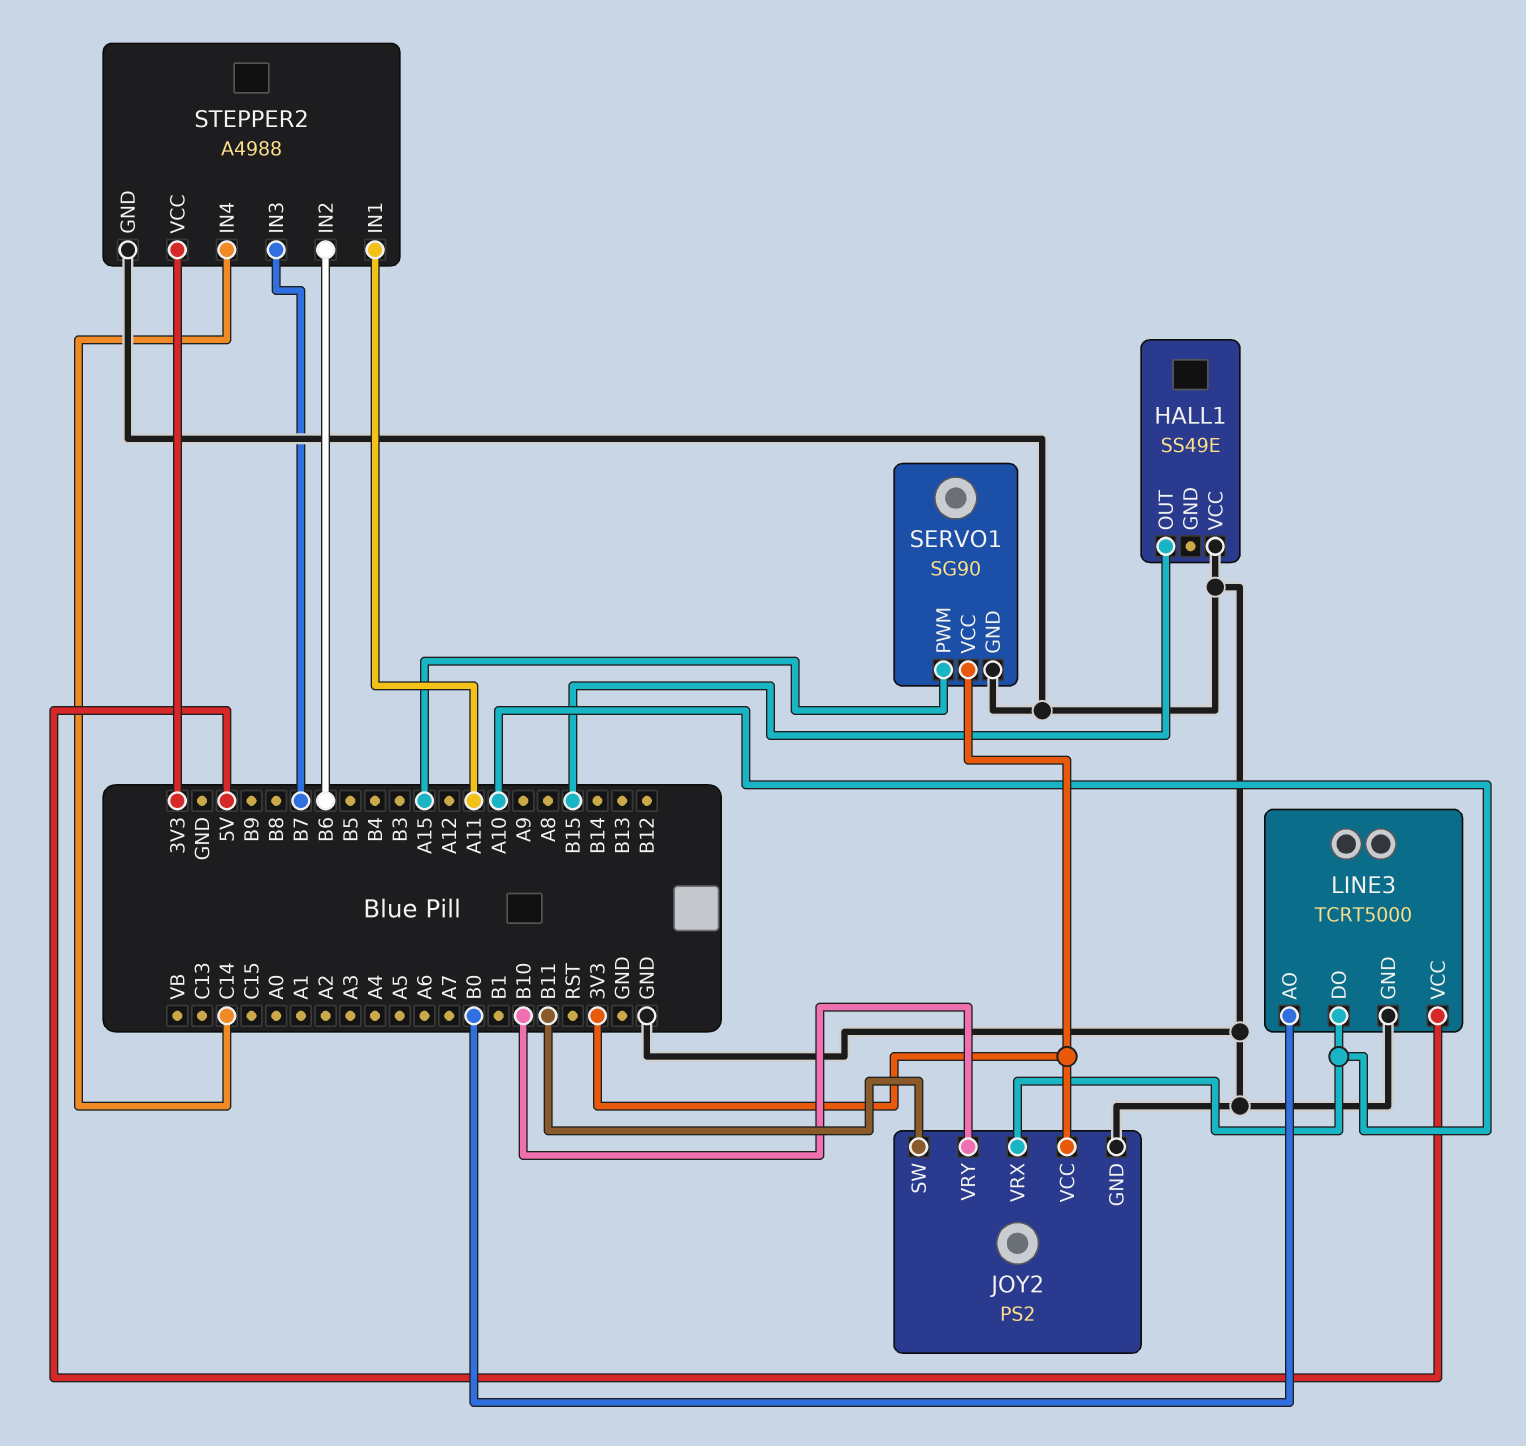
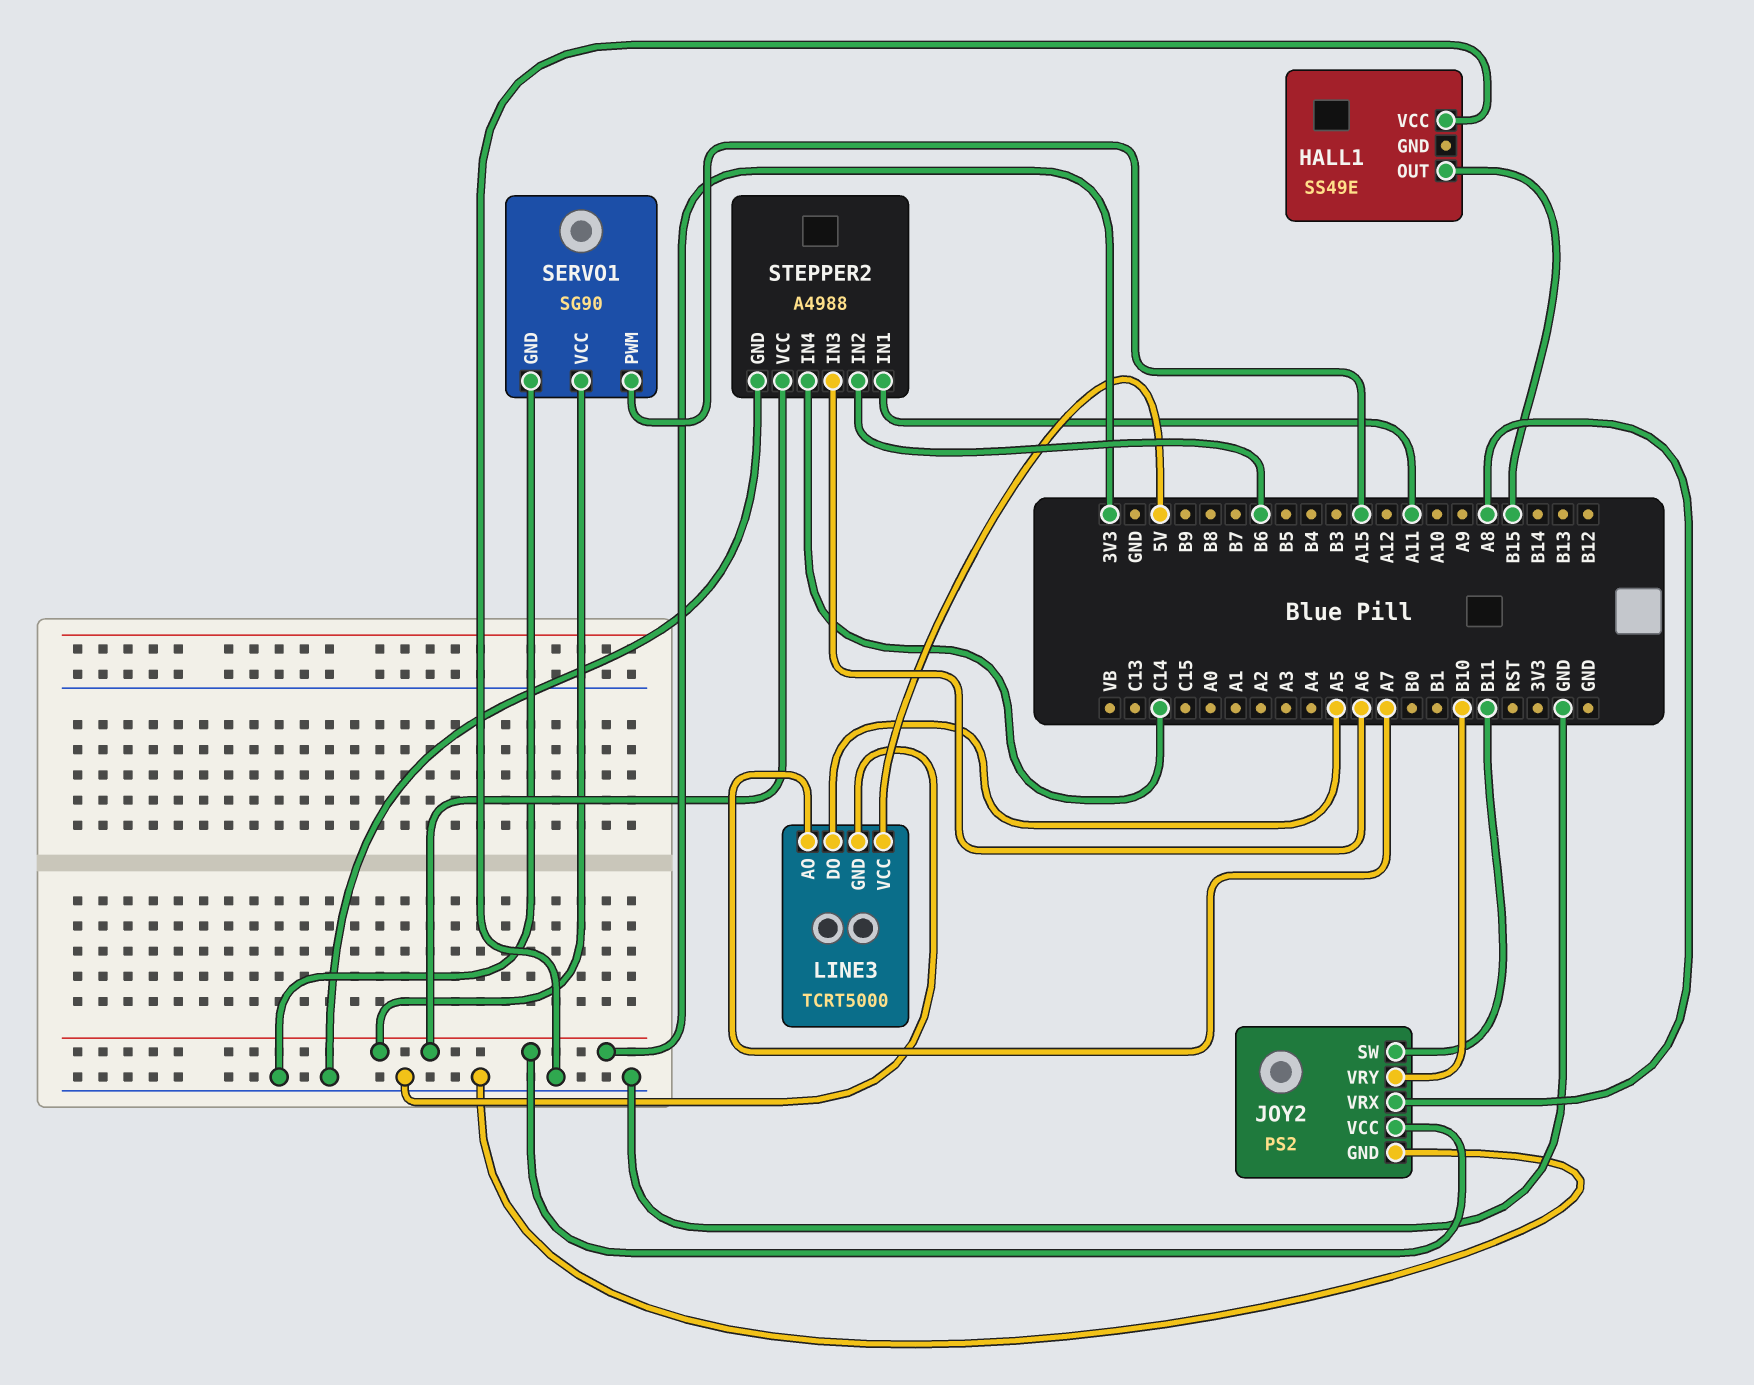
JOY2 pin VRX: A10 -> A8
LINE3 pin AO: B0 -> A7
LINE3 pin DO: A10 -> A5
STEPPER2 pin IN3: B7 -> A6

